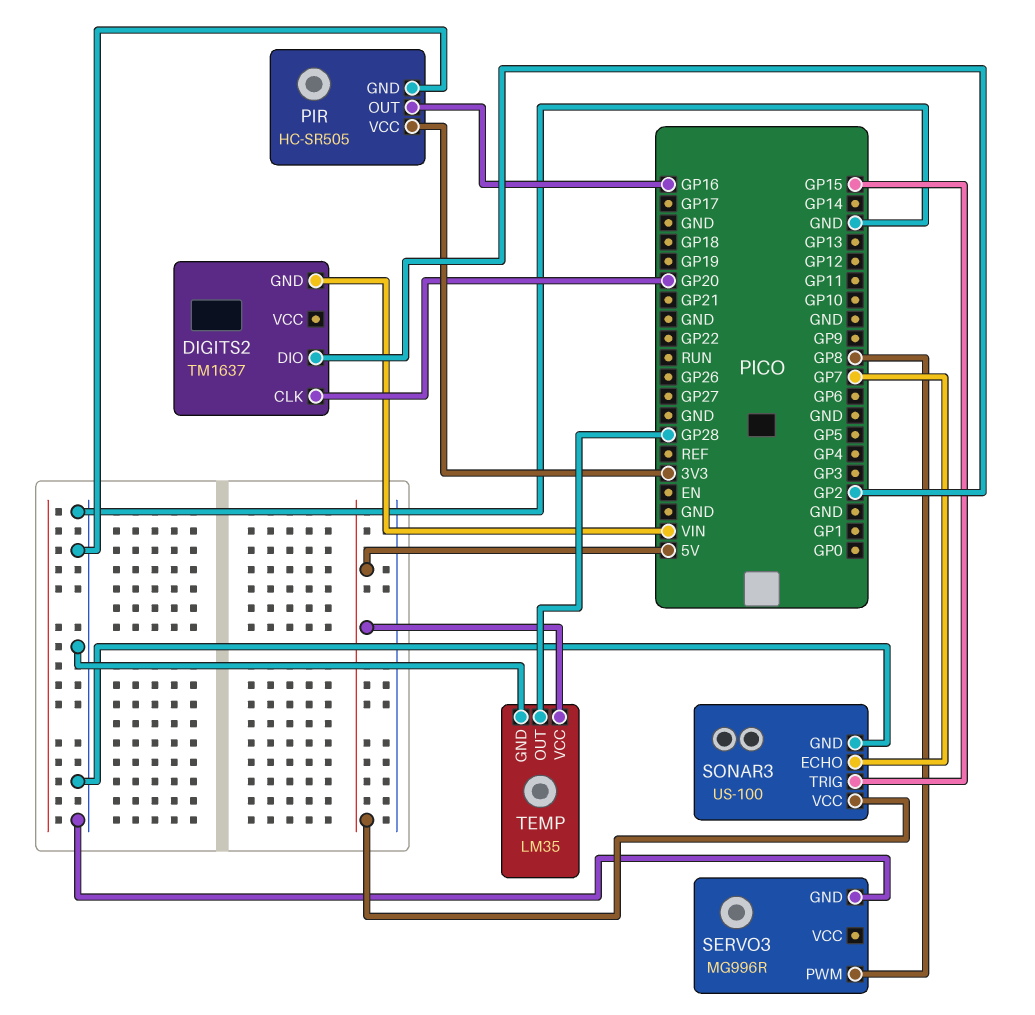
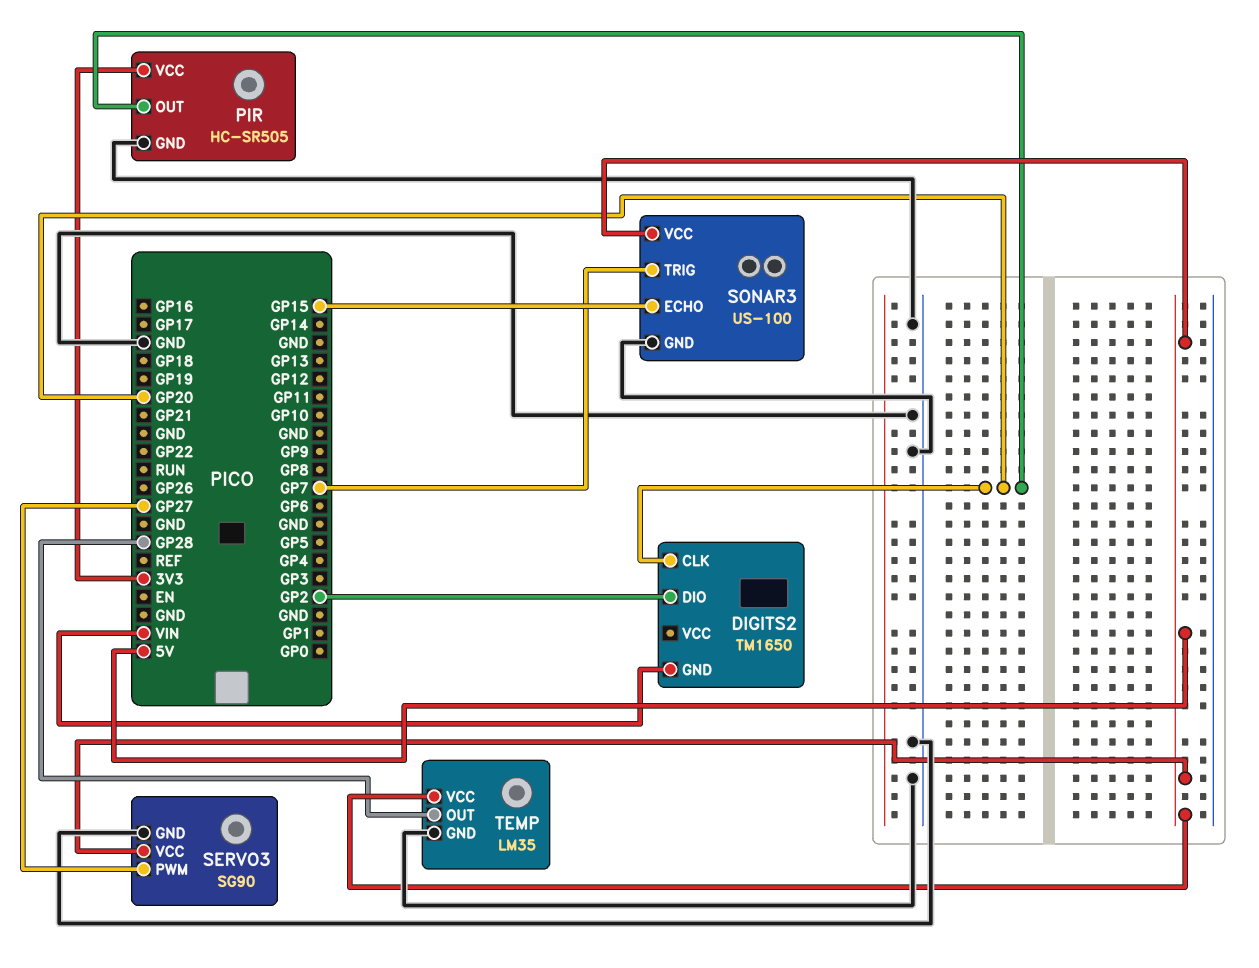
DIGITS2: TM1637 -> TM1650
PIR pin OUT: GP16 -> GP20
SERVO3: MG996R -> SG90
SERVO3 pin PWM: GP8 -> GP27
SERVO3 pin VCC: none -> 5V
SONAR3 pin ECHO: GP7 -> GP15
SONAR3 pin TRIG: GP15 -> GP7

